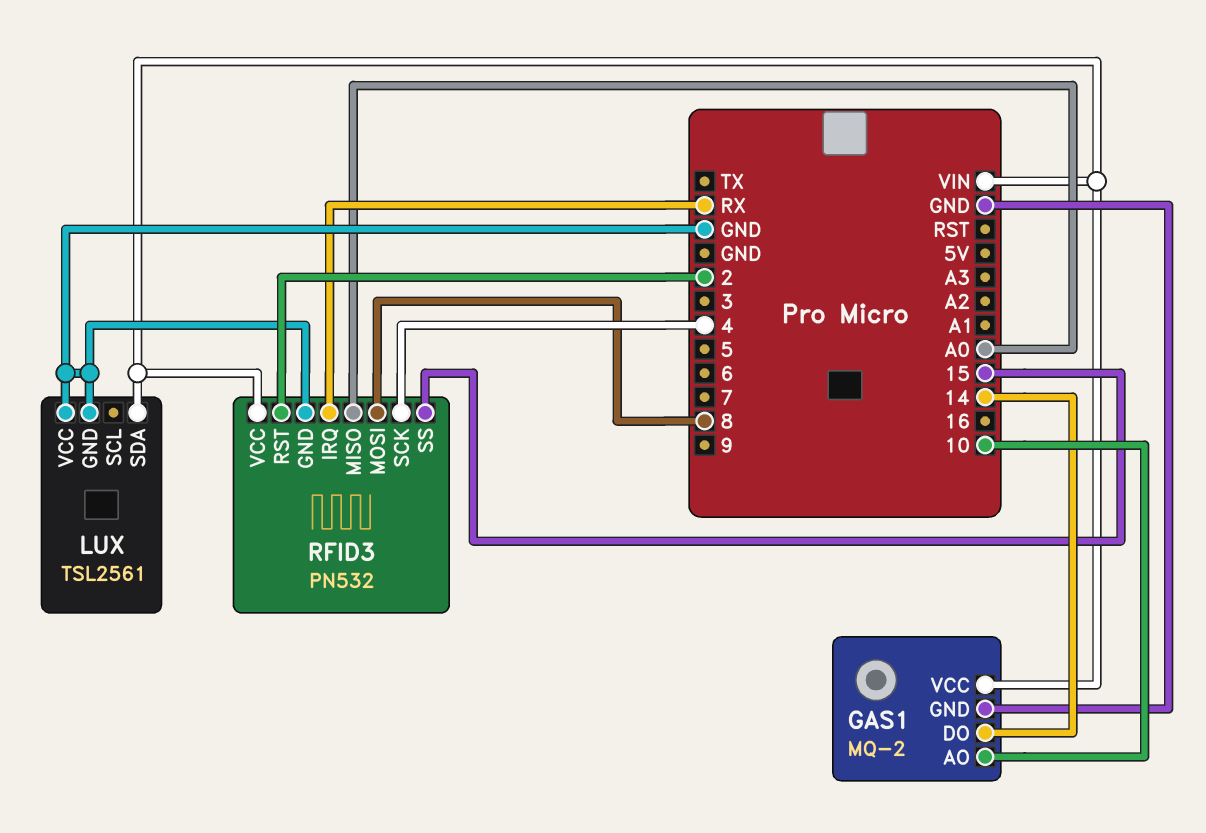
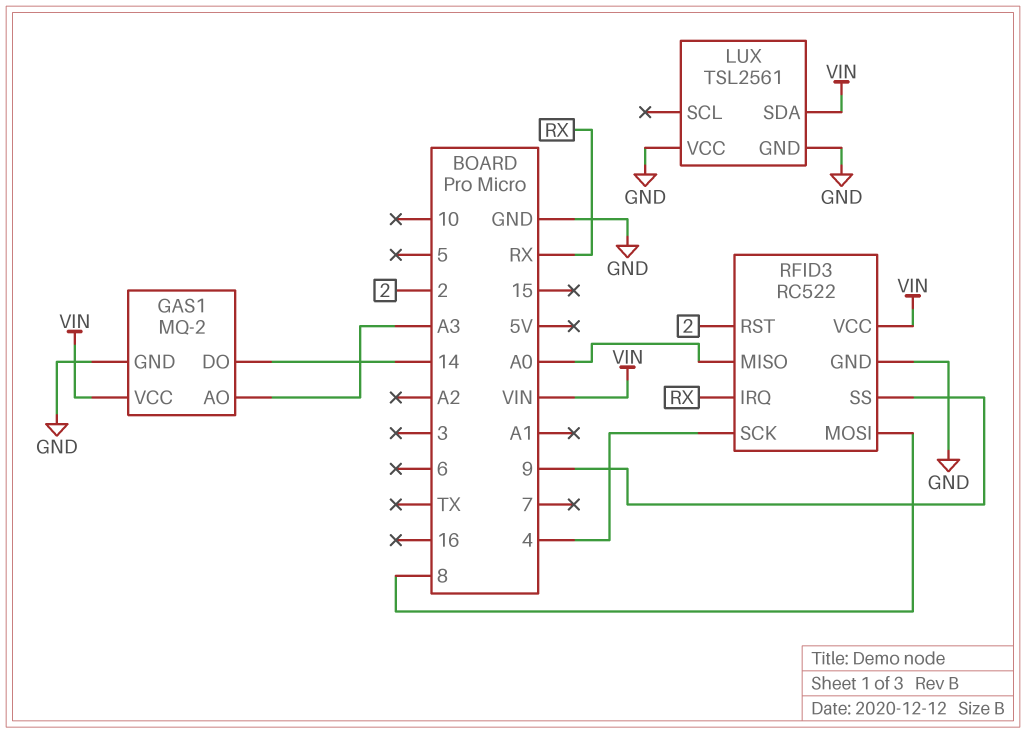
GAS1 pin AO: 10 -> A3
RFID3: PN532 -> RC522
RFID3 pin SS: 15 -> 9

